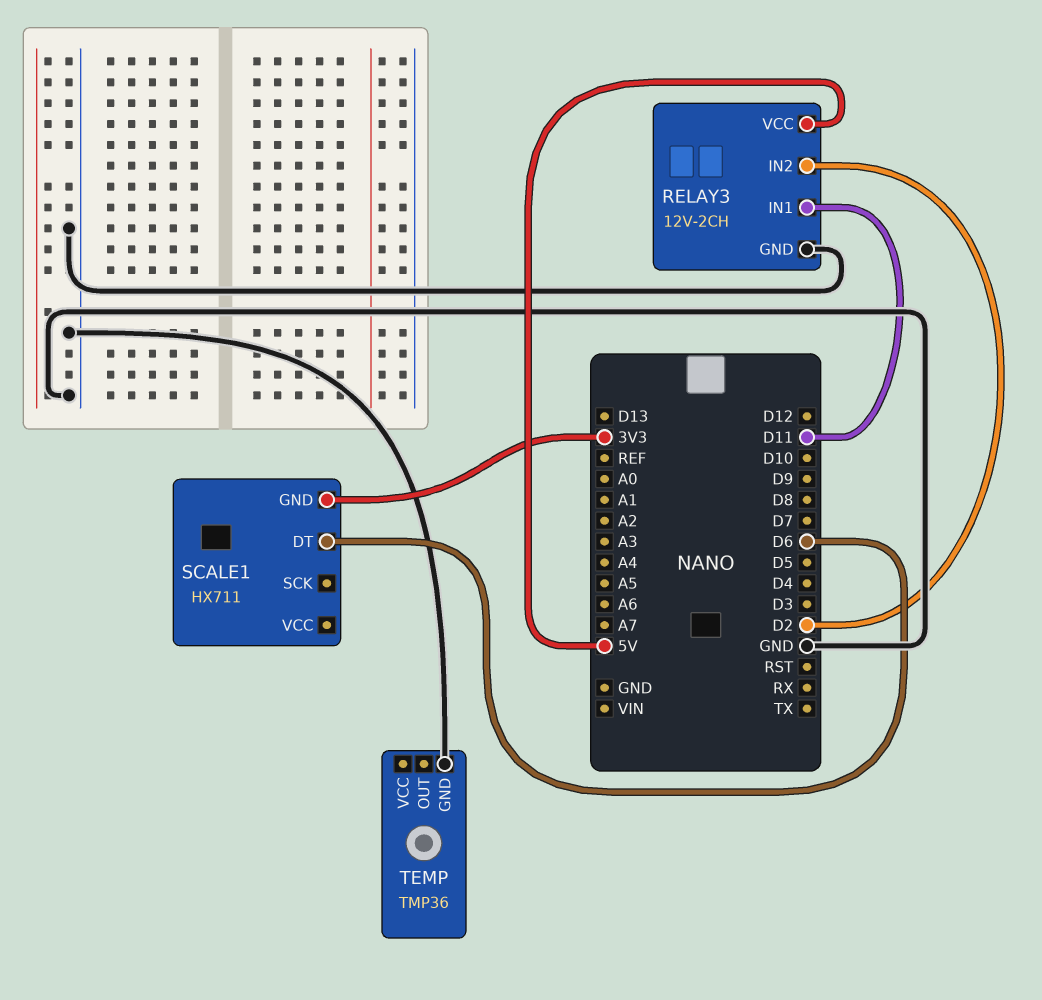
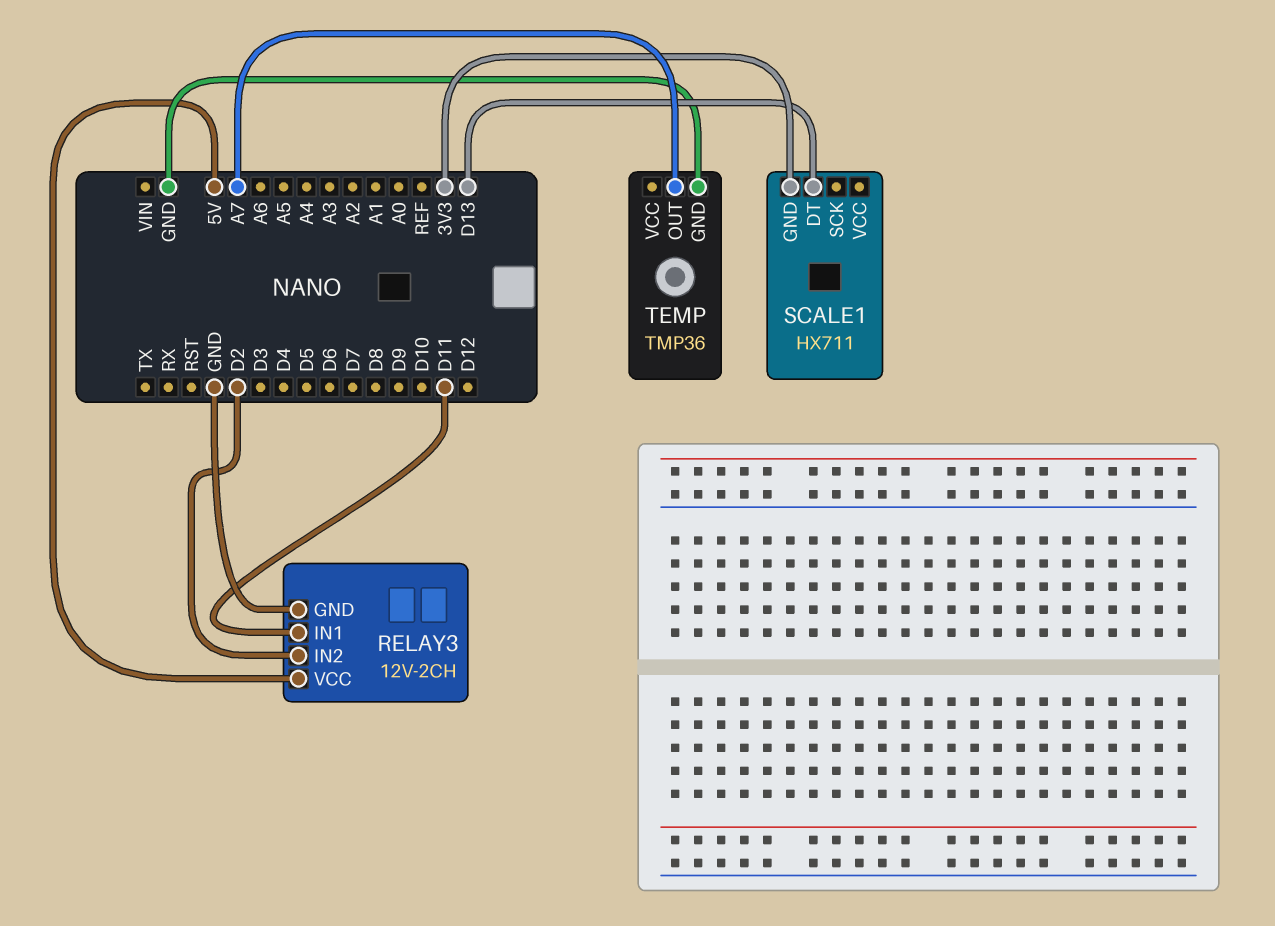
SCALE1 pin DT: D6 -> D13
TEMP pin OUT: none -> A7

